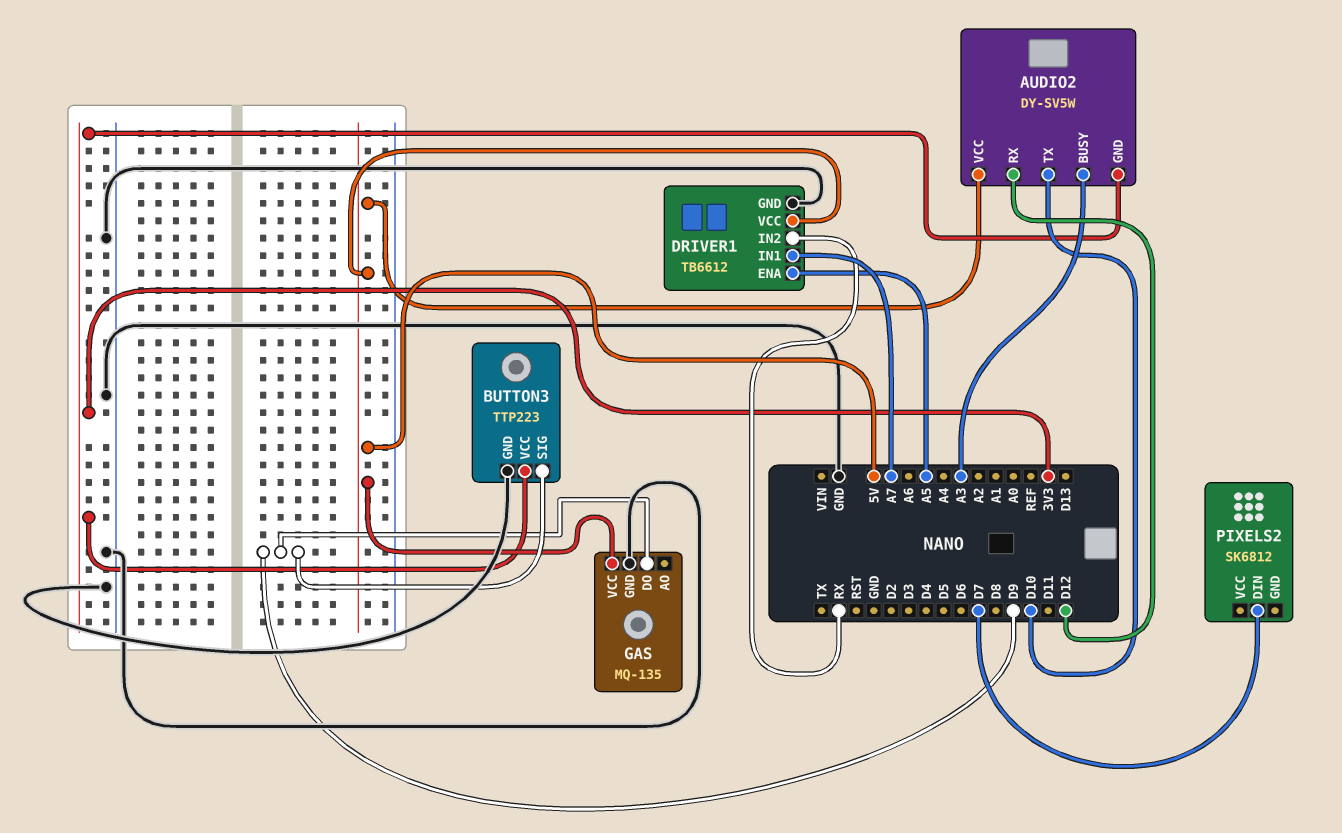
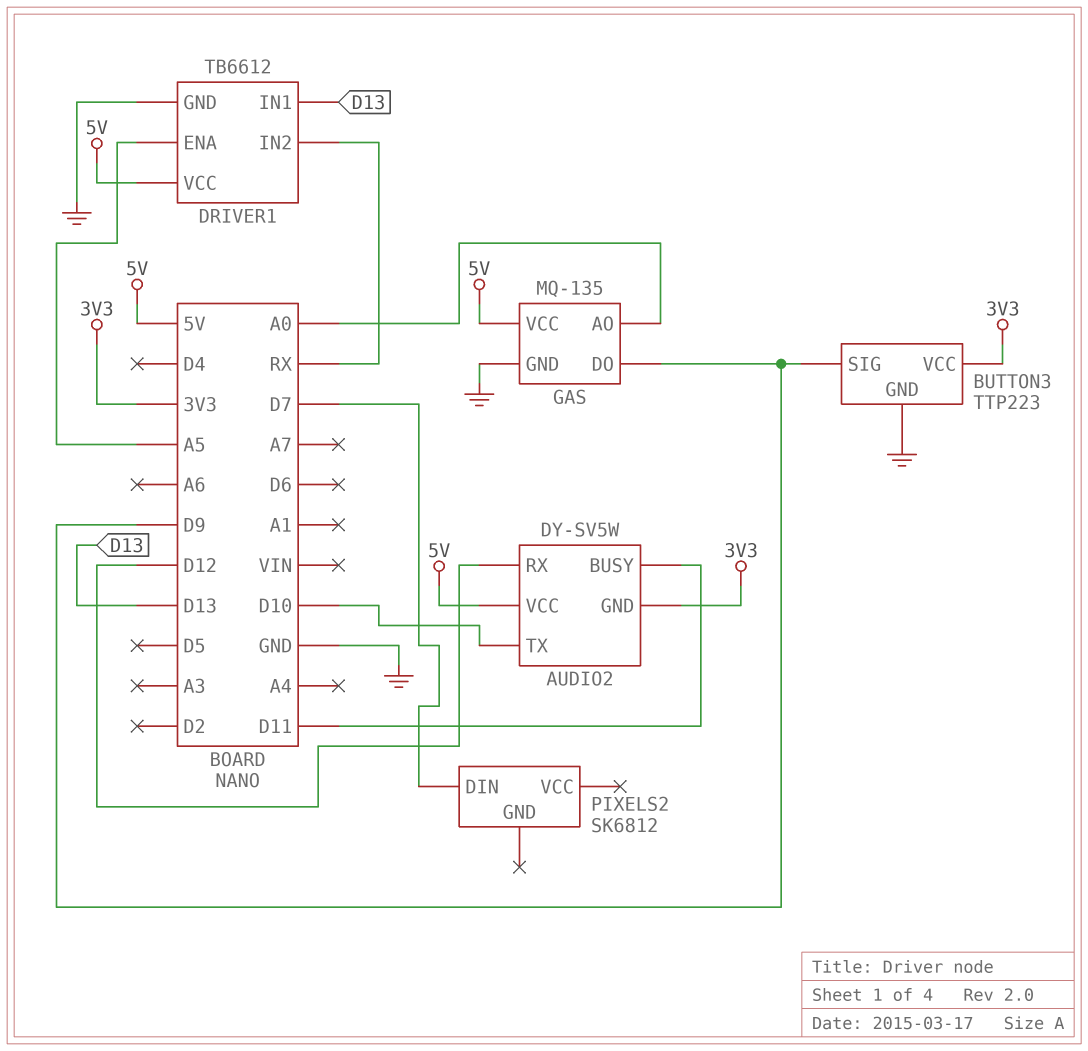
AUDIO2 pin BUSY: A3 -> D11
DRIVER1 pin IN1: A7 -> D13
GAS pin AO: none -> A0

